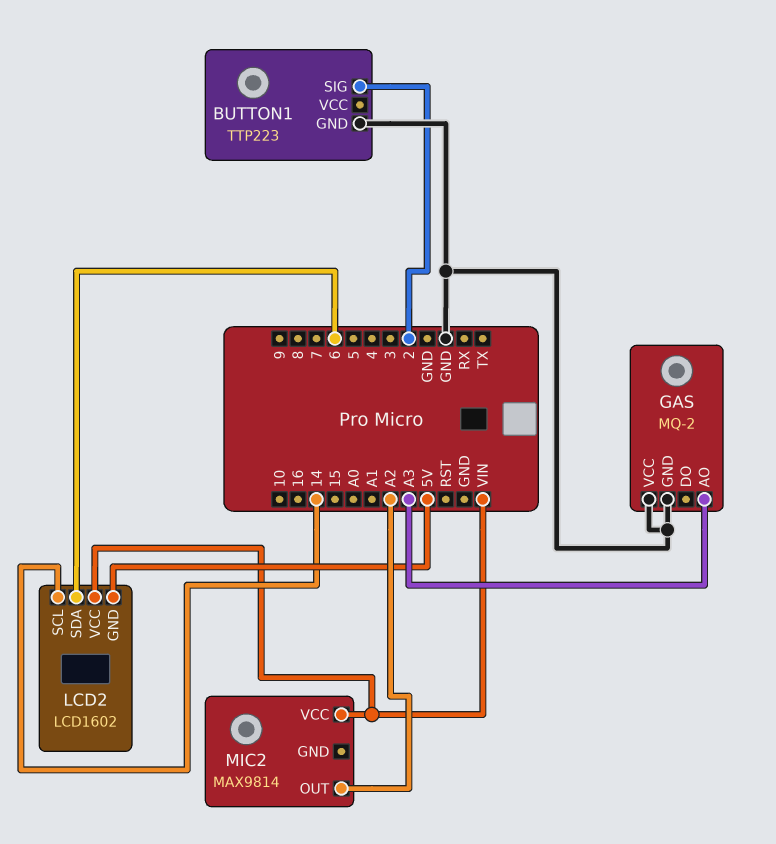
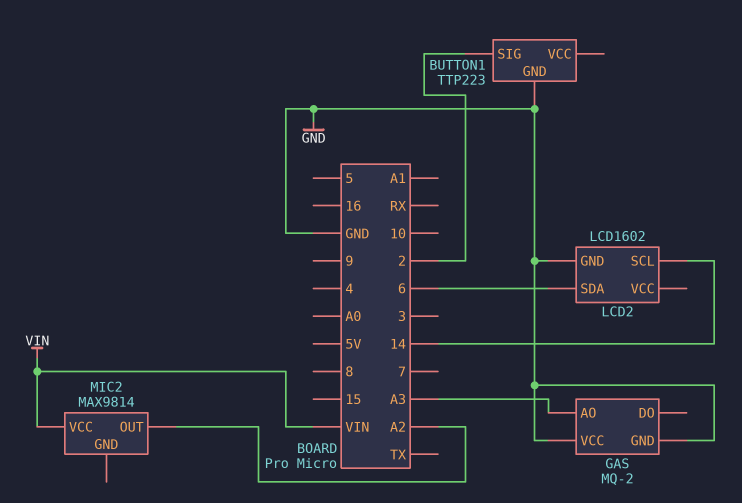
LCD2 pin GND: 5V -> GND
LCD2 pin VCC: VIN -> none

